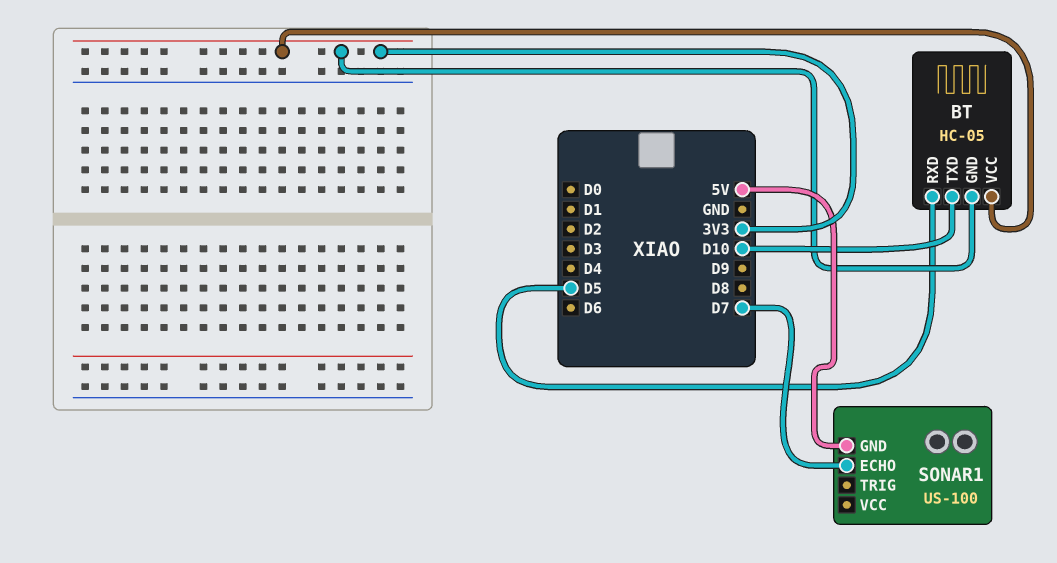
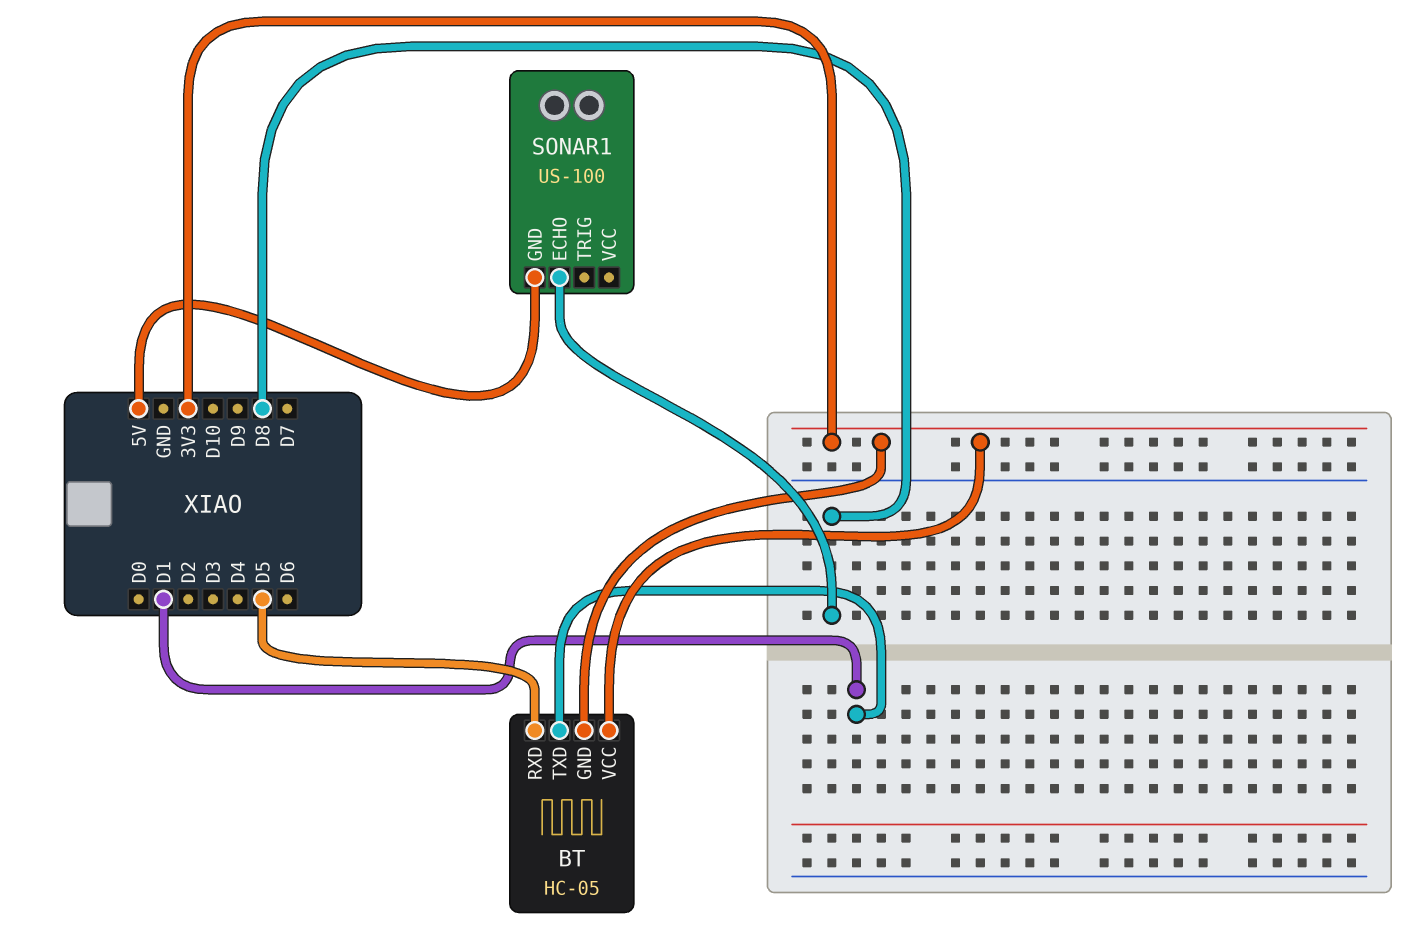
BT pin TXD: D10 -> D1
SONAR1 pin ECHO: D7 -> D8

